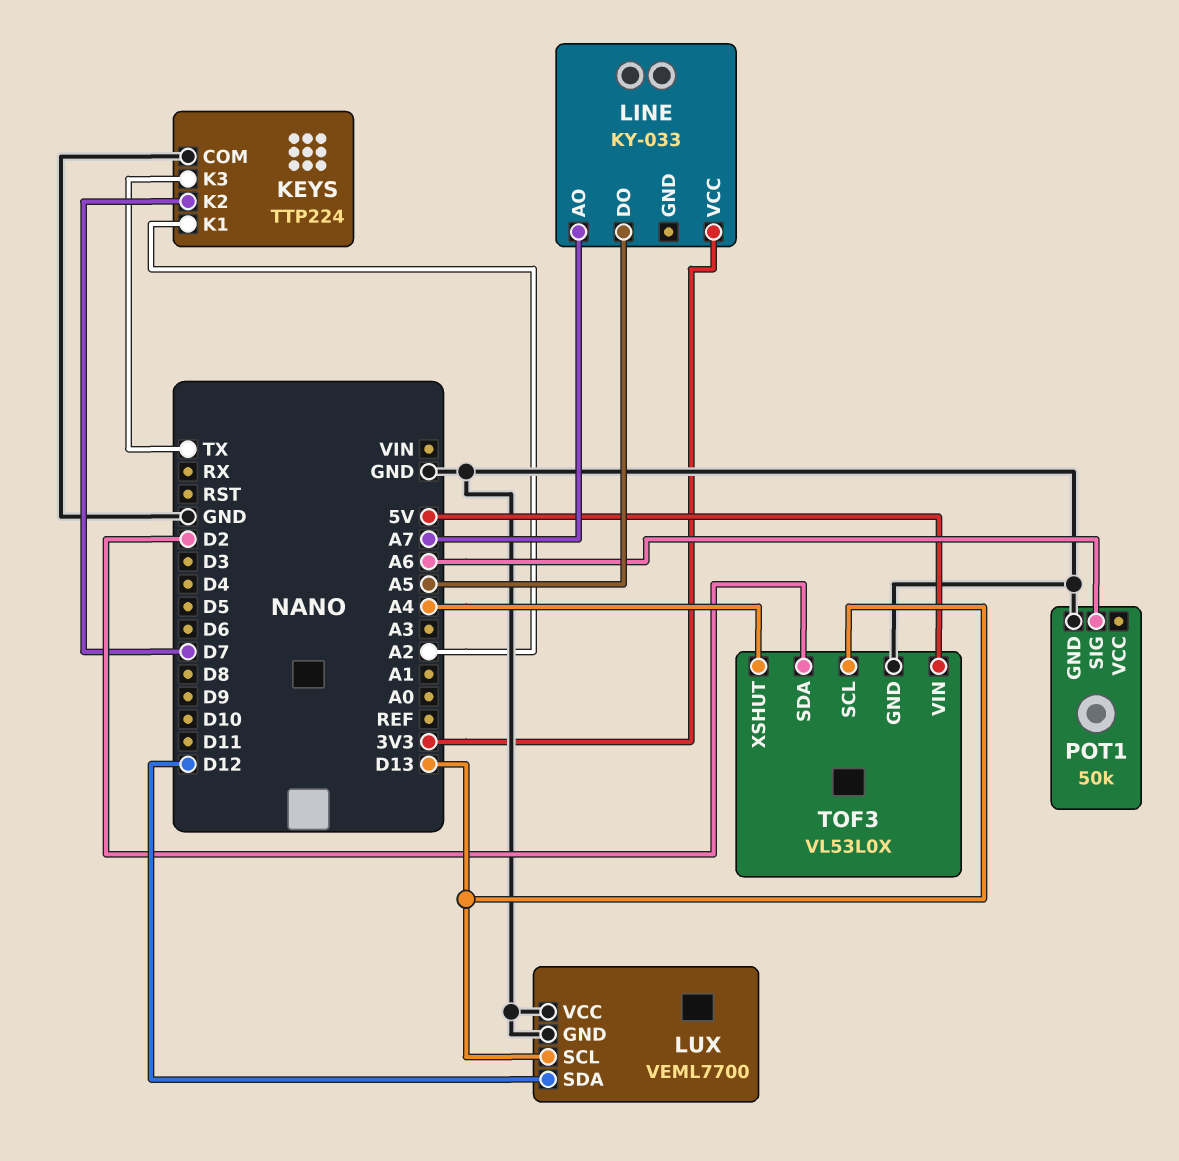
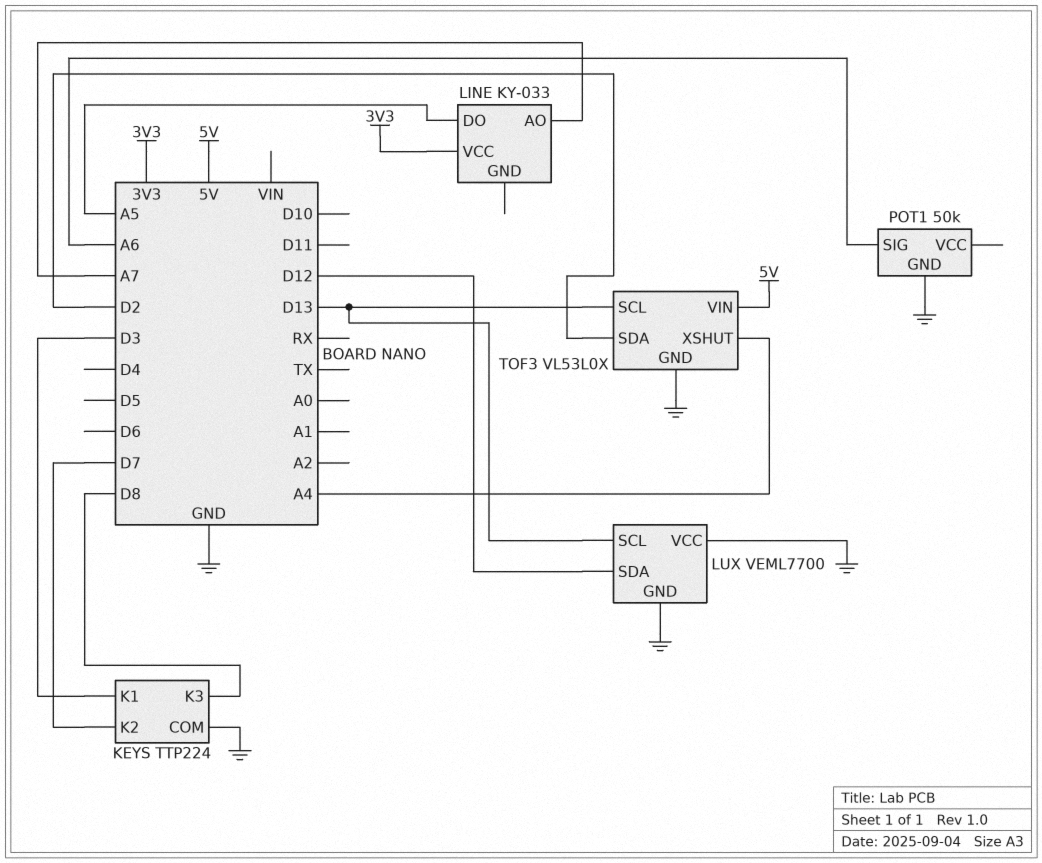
KEYS pin K1: A2 -> D3
KEYS pin K3: TX -> D8

